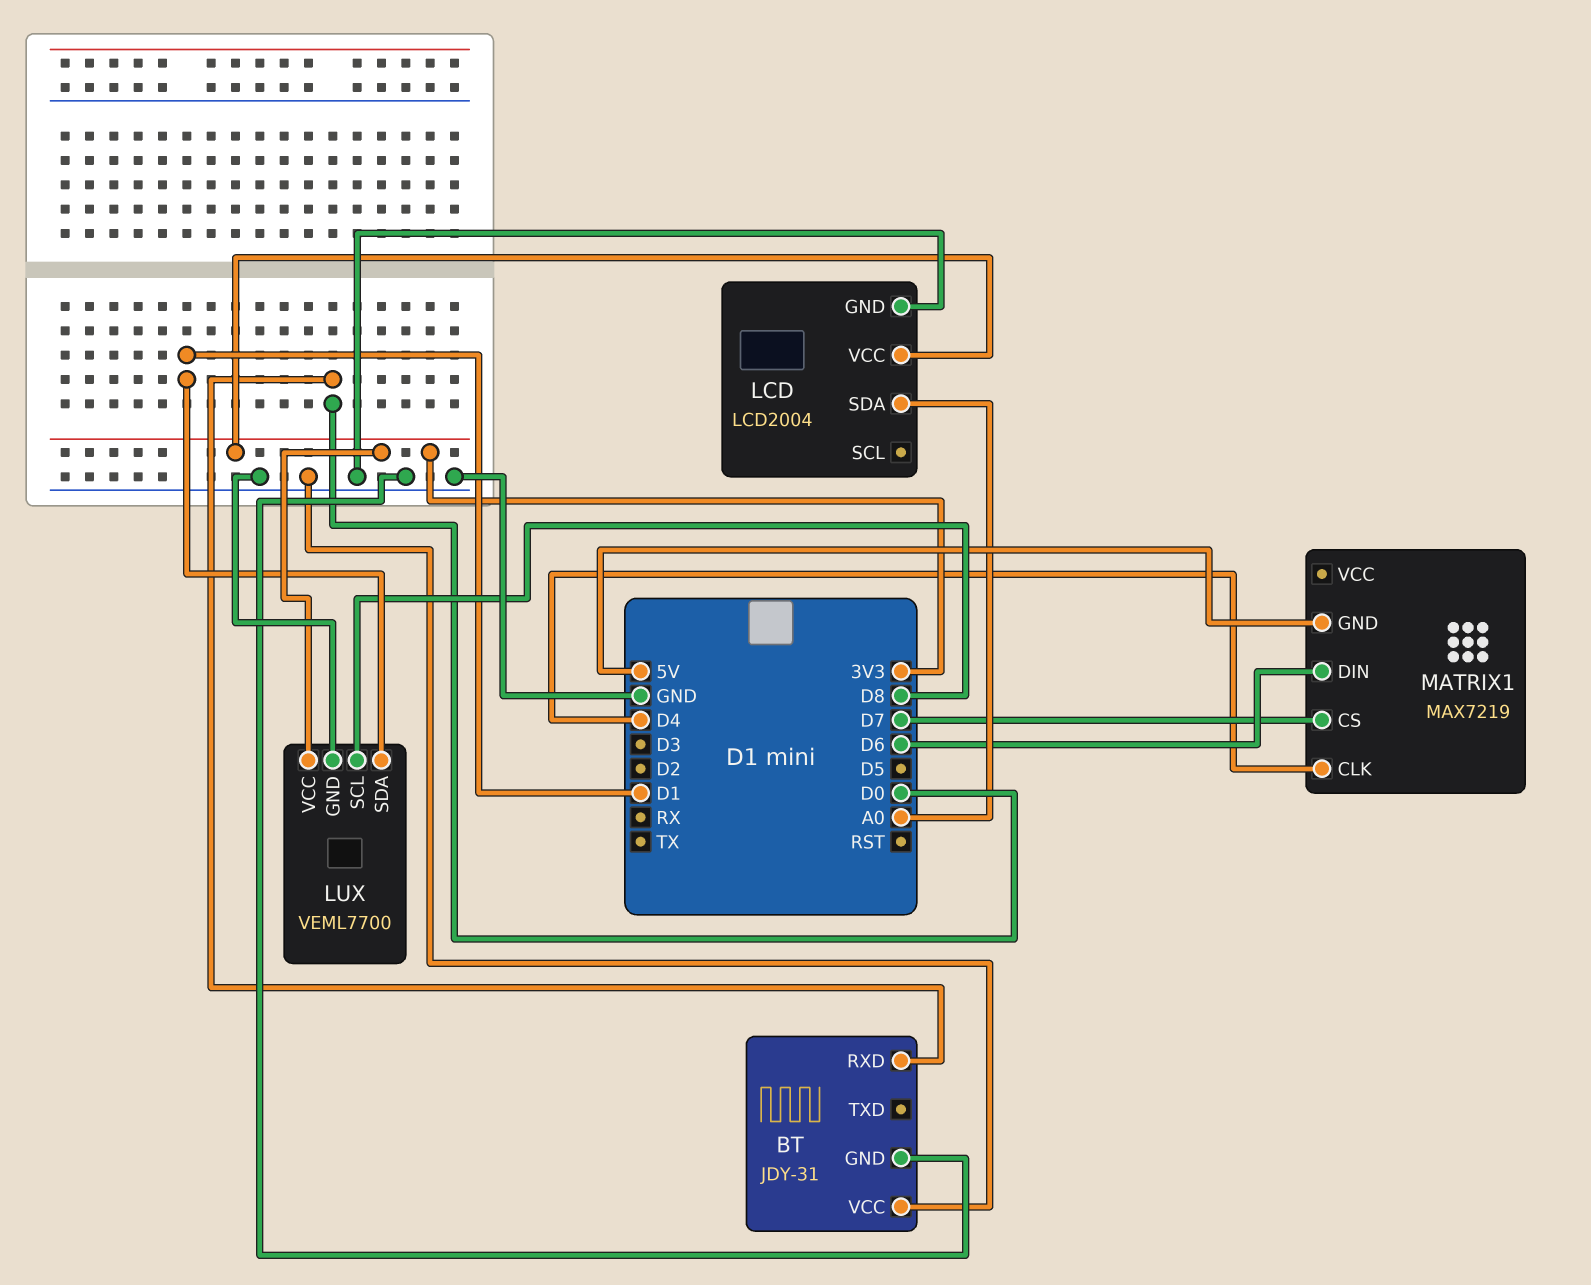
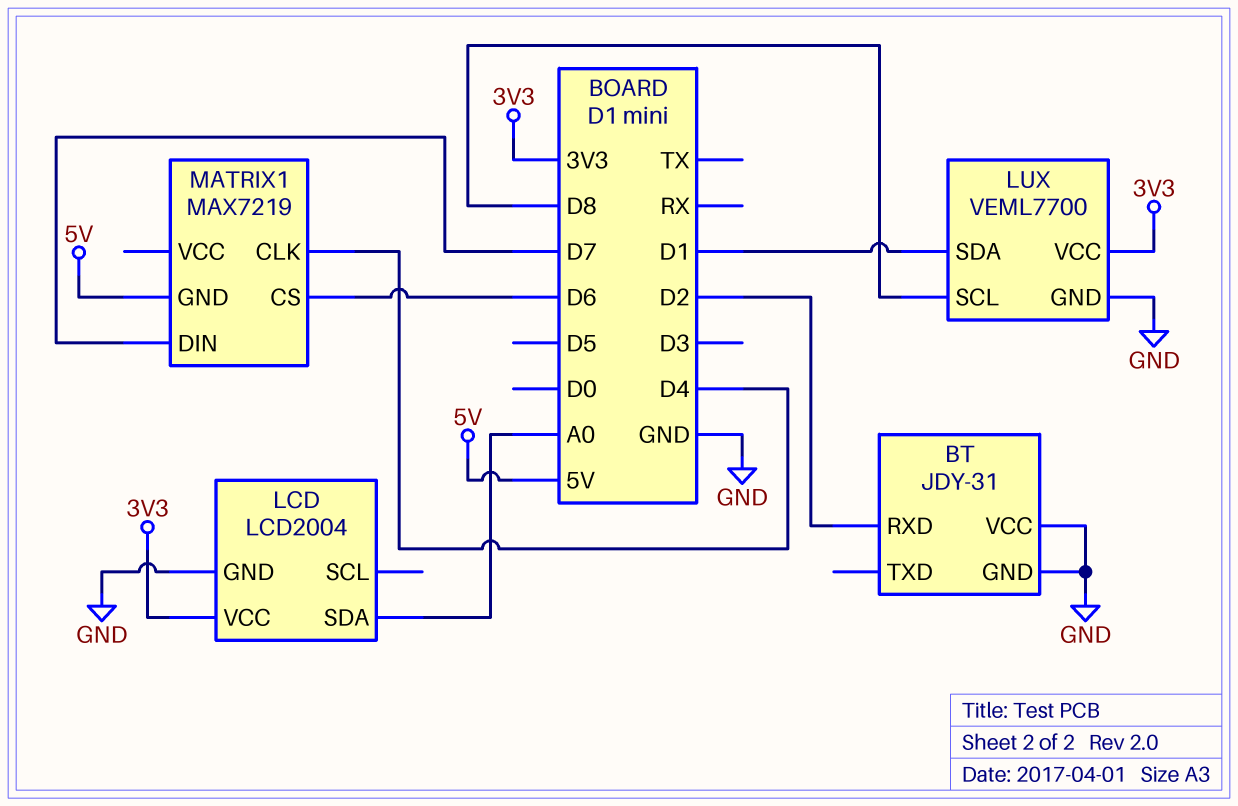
BT pin RXD: D0 -> D2
MATRIX1 pin CS: D7 -> D6
MATRIX1 pin DIN: D6 -> D7

